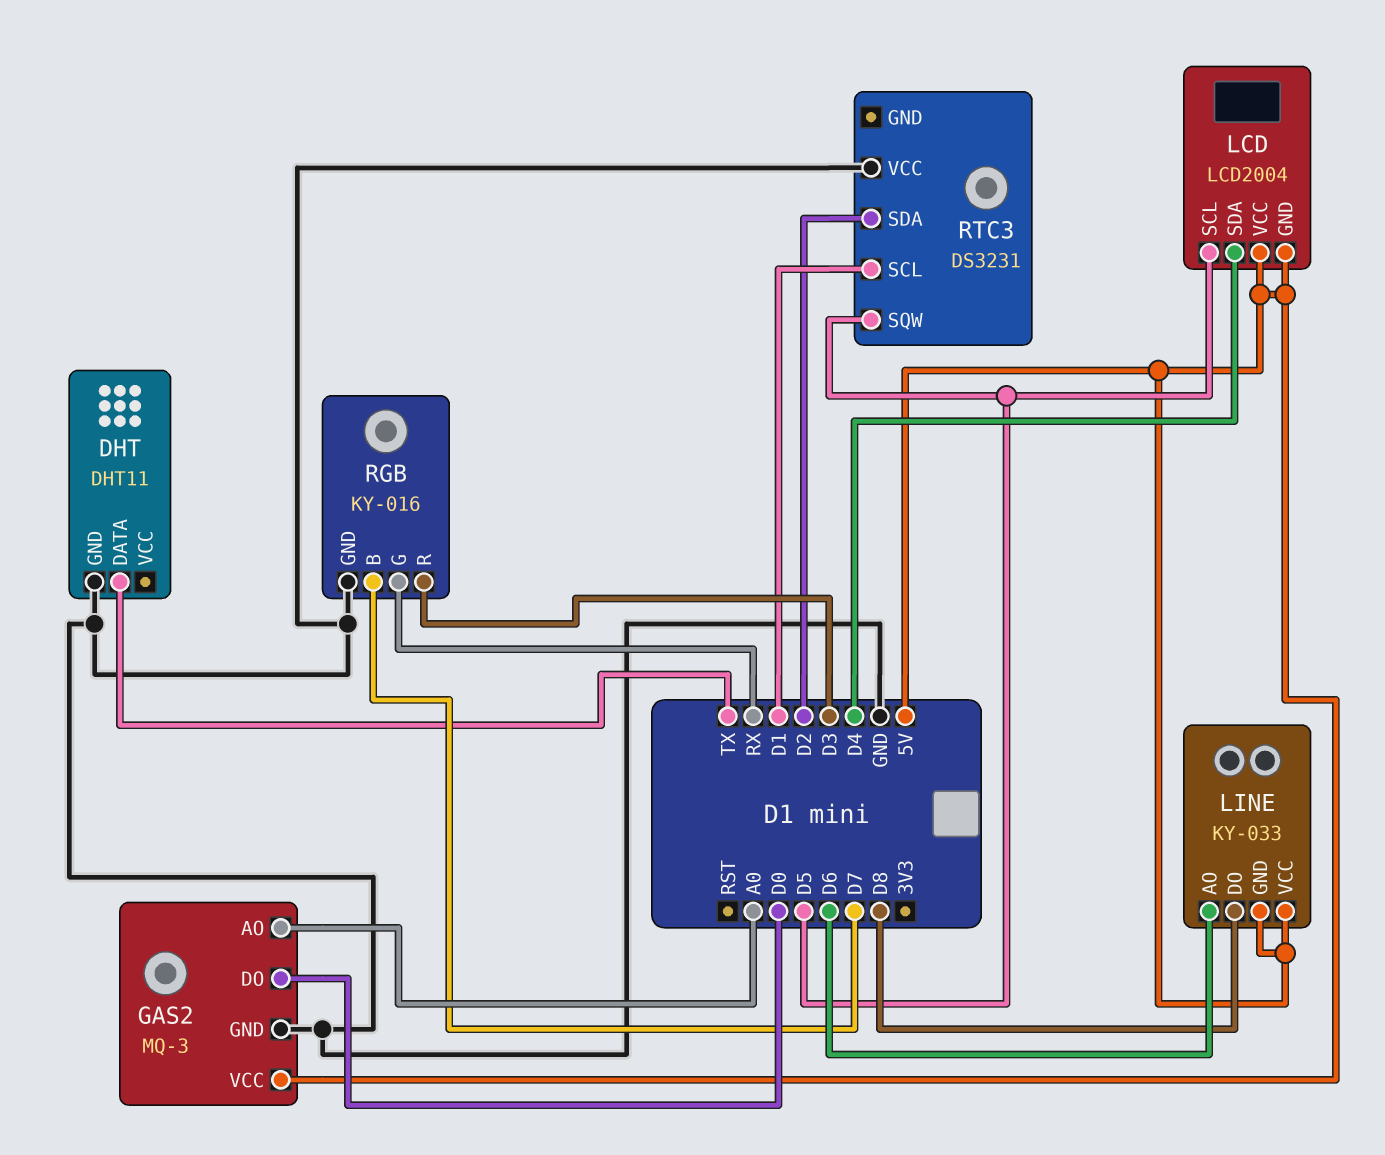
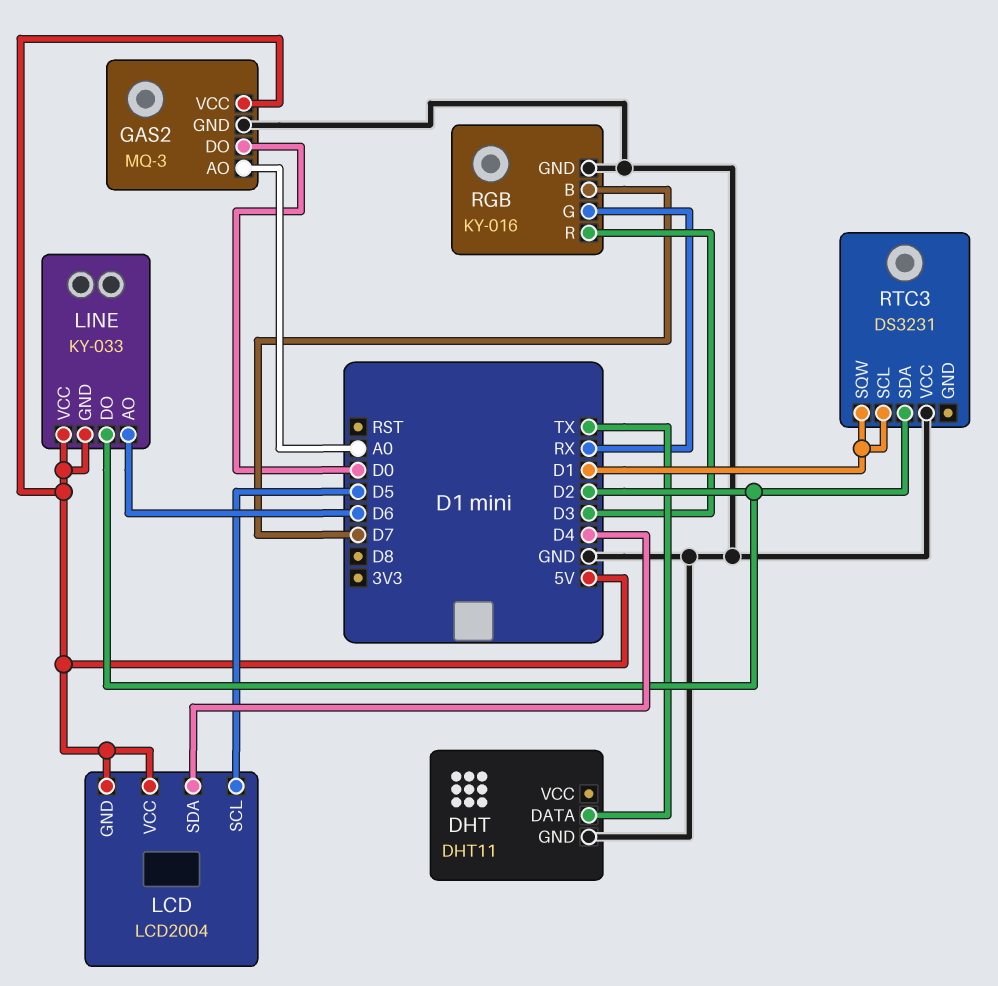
LINE pin DO: D8 -> D2
RTC3 pin SQW: D5 -> D1

